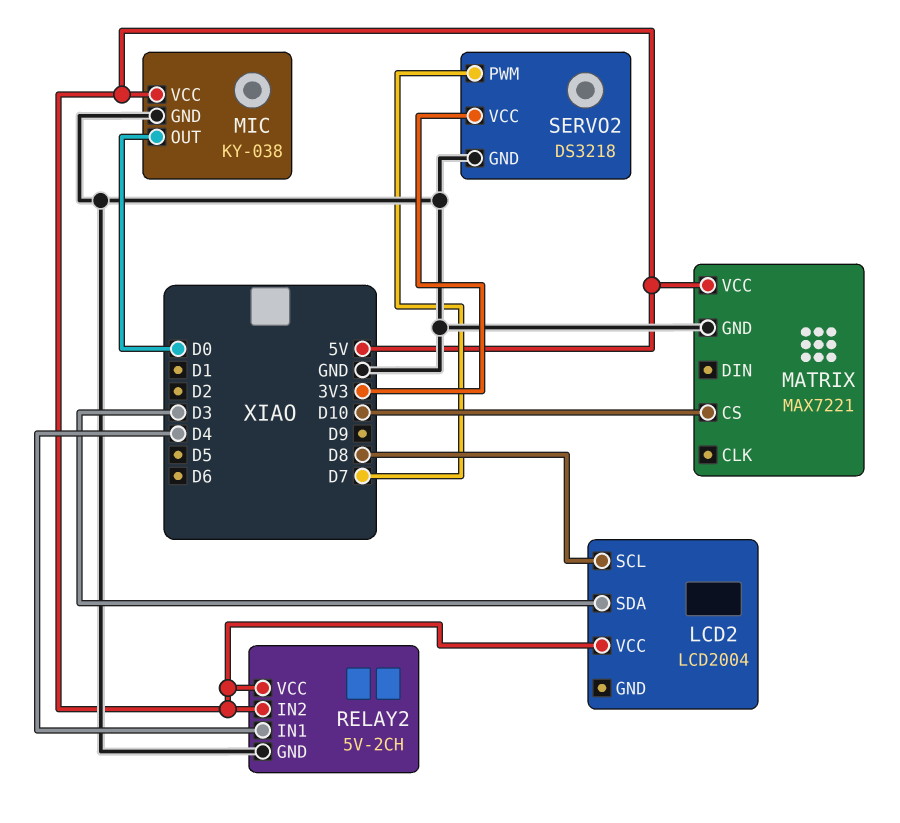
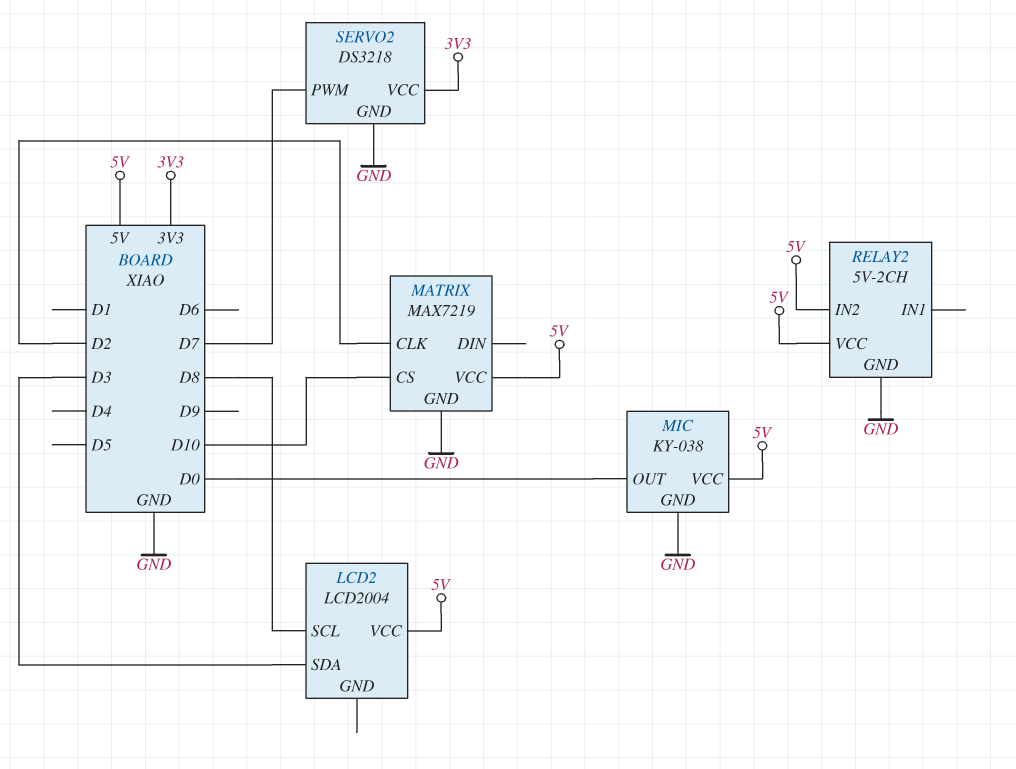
MATRIX: MAX7221 -> MAX7219
MATRIX pin CLK: none -> D2
RELAY2 pin IN1: D4 -> none

